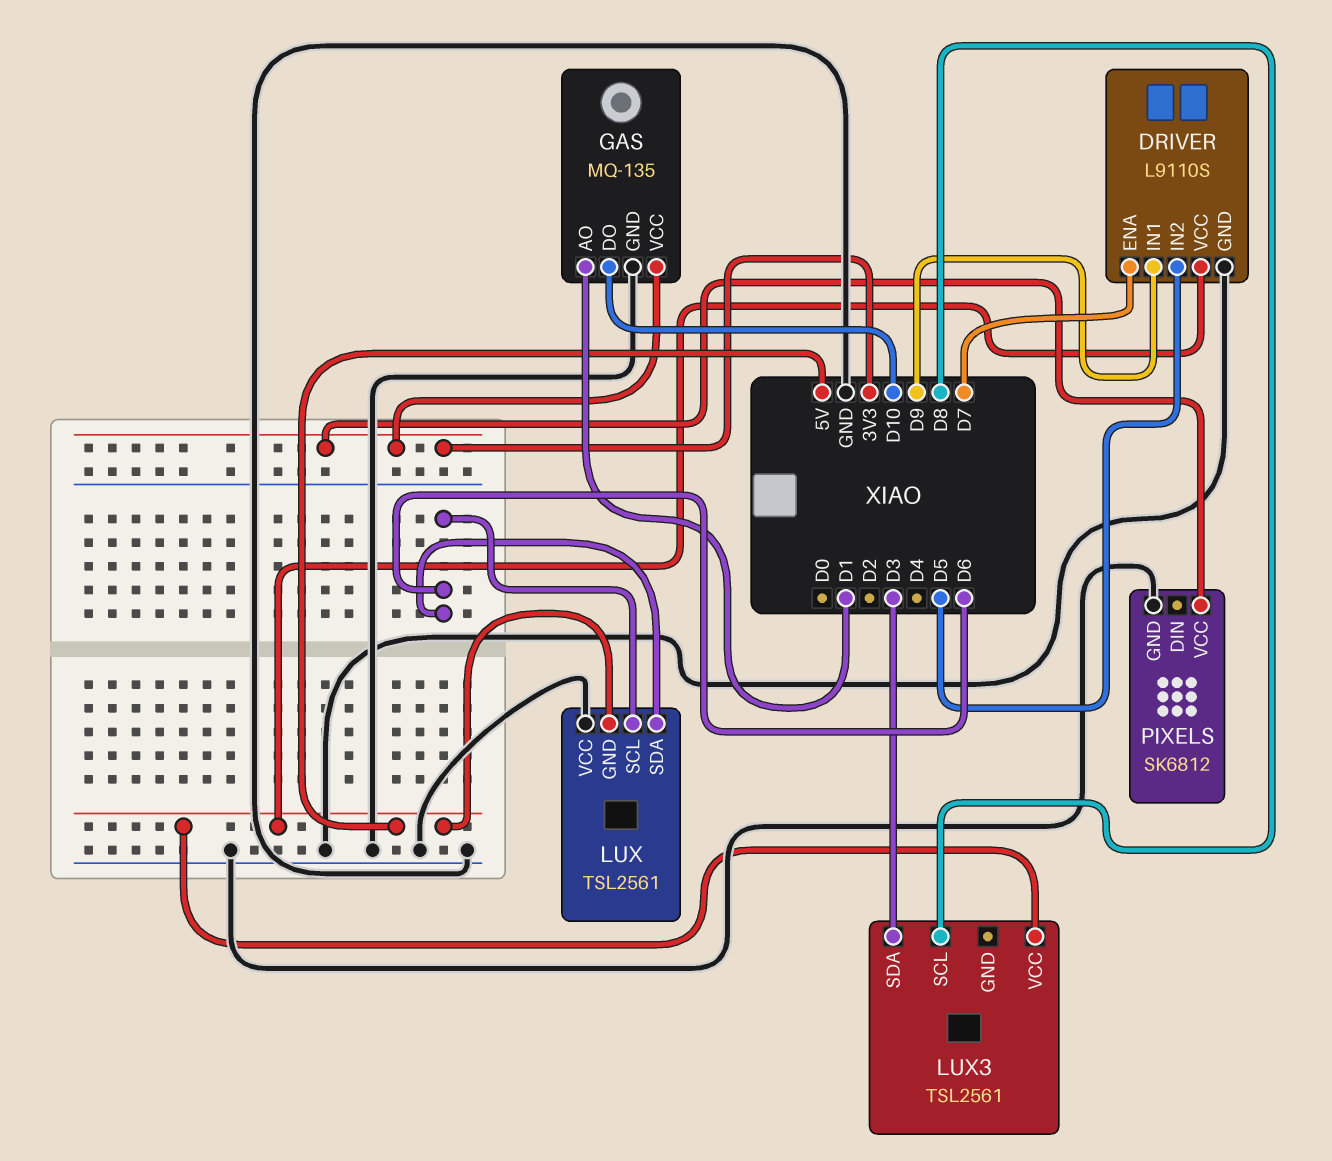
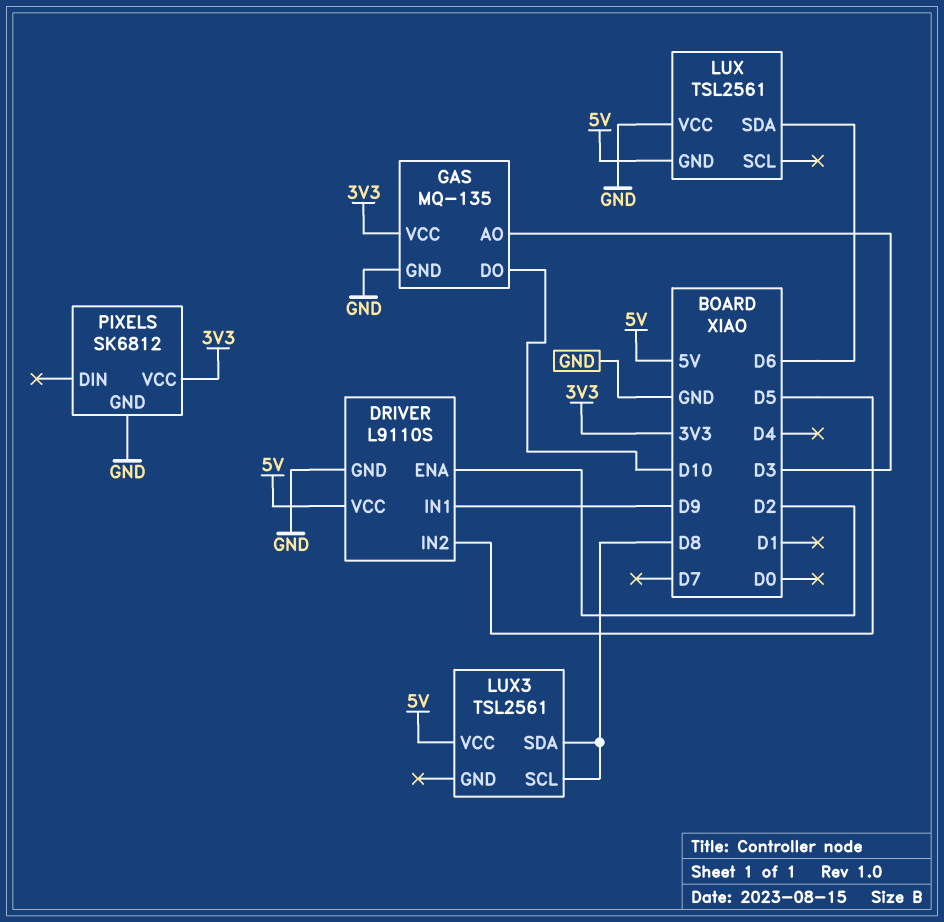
DRIVER pin ENA: D7 -> D2
GAS pin AO: D1 -> D3
LUX pin SCL: D6 -> none
LUX3 pin SDA: D3 -> D8

